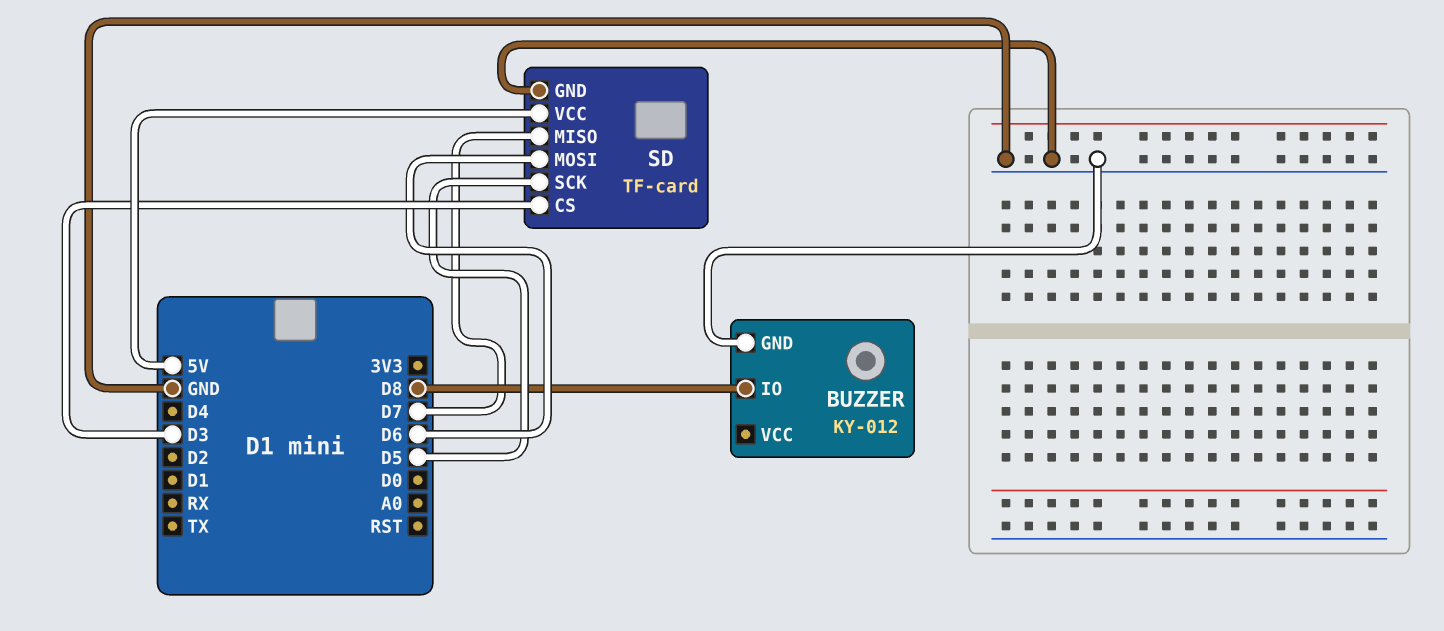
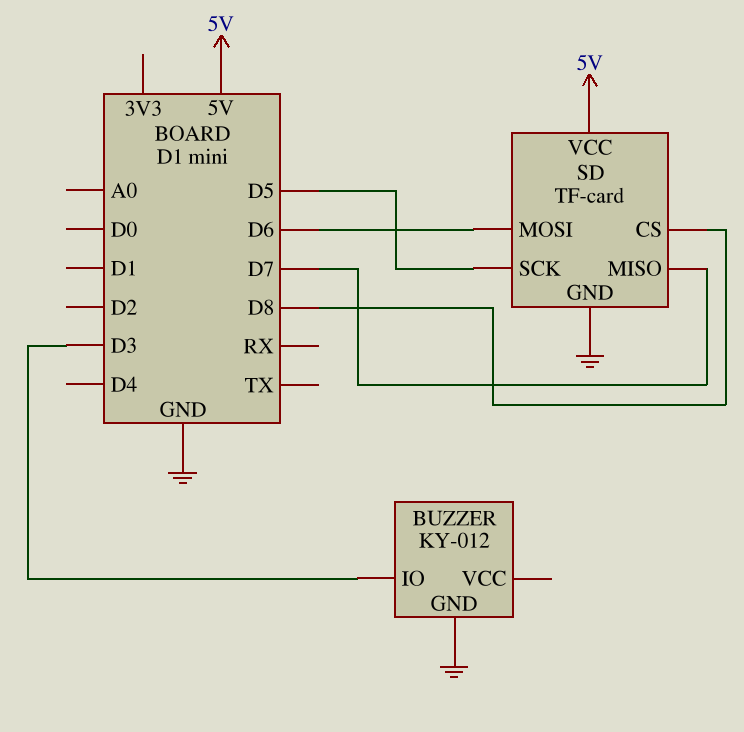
BUZZER pin IO: D8 -> D3
SD pin CS: D3 -> D8

